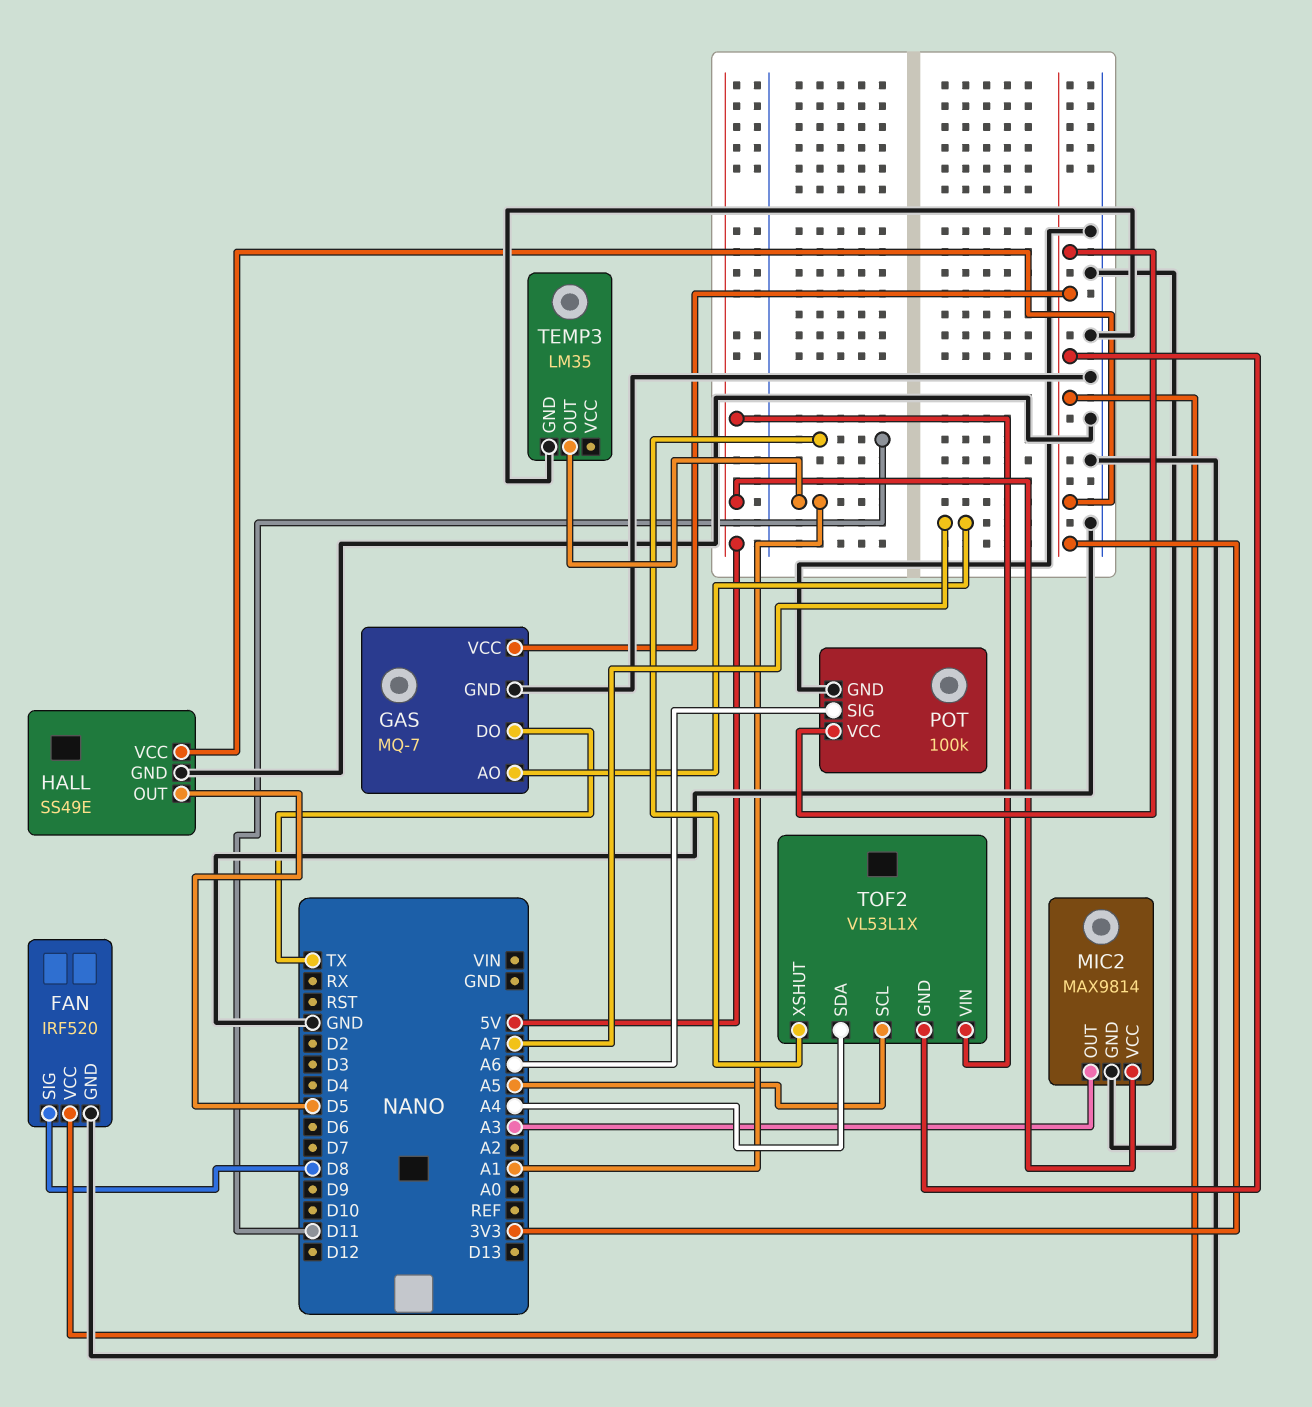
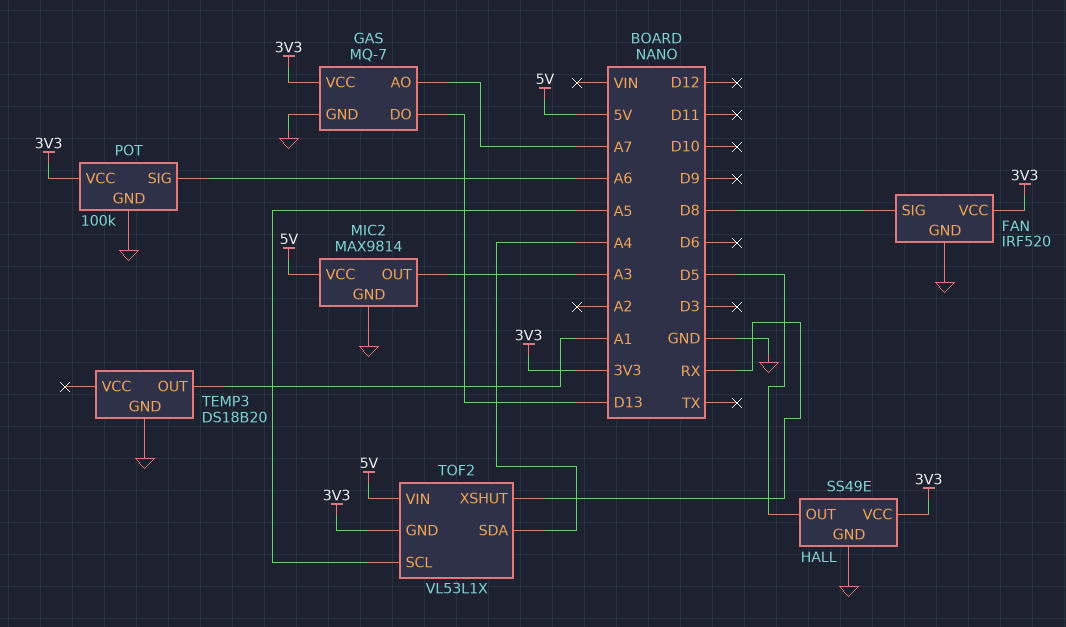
GAS pin DO: TX -> D13
TEMP3: LM35 -> DS18B20
TOF2 pin XSHUT: D11 -> RX

